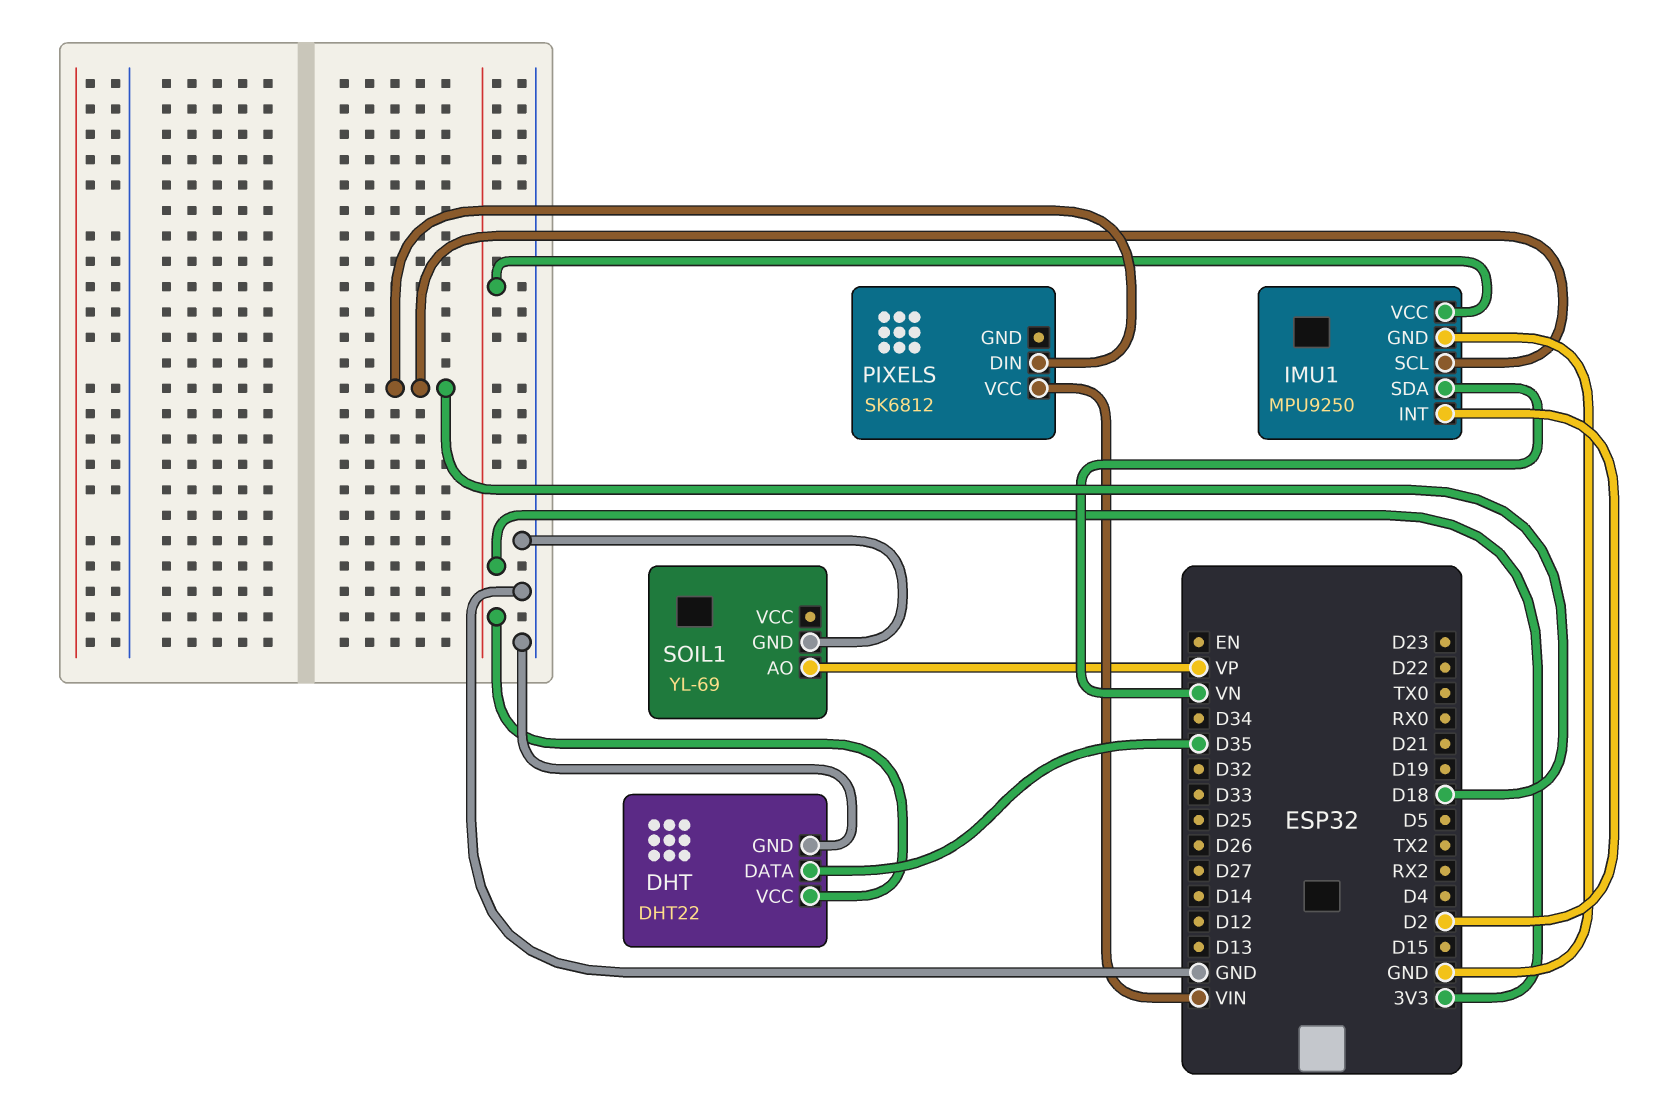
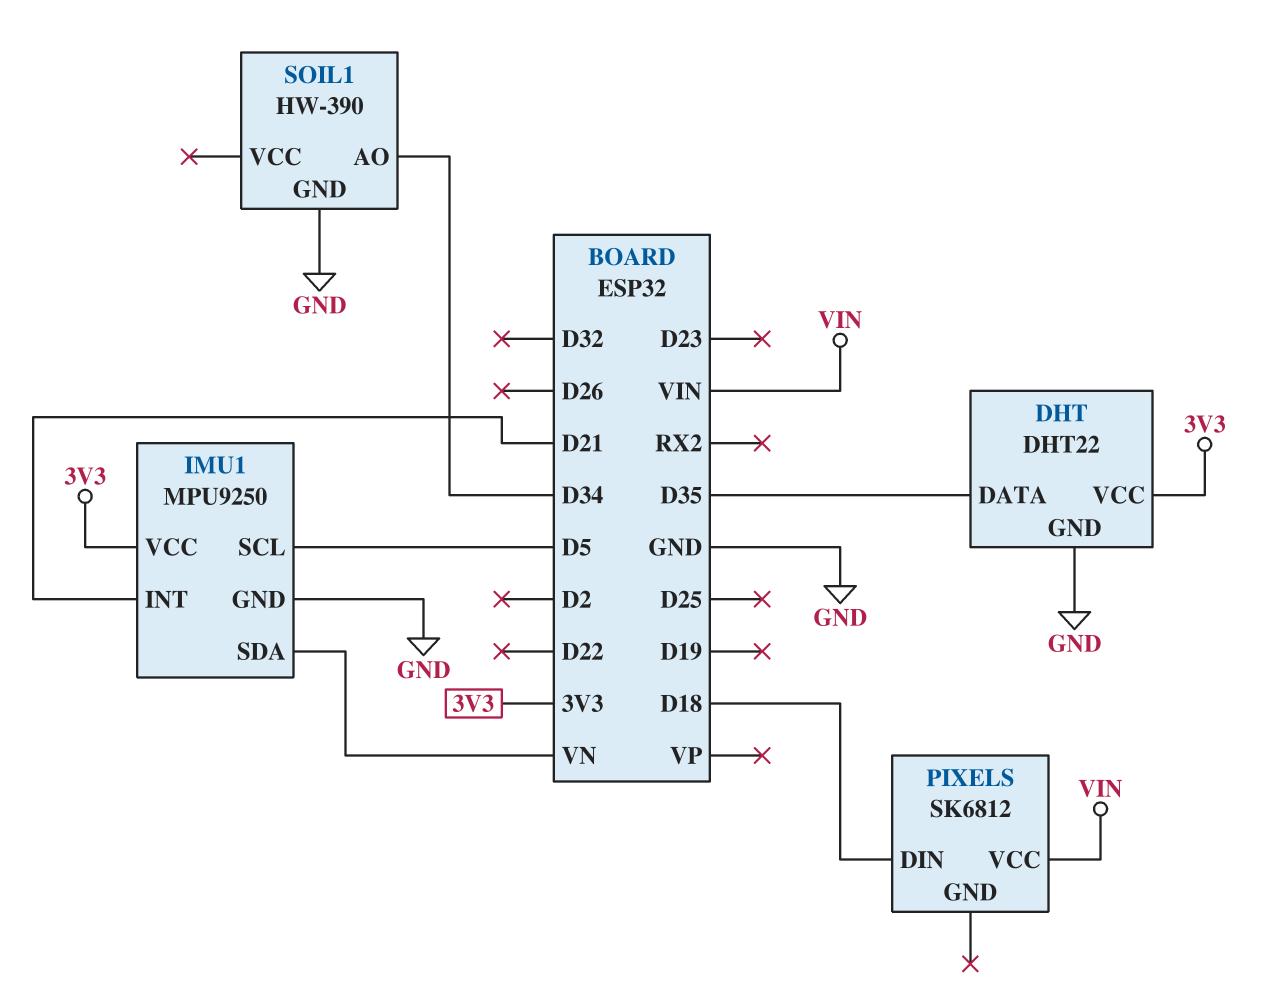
IMU1 pin INT: D2 -> D21
IMU1 pin SCL: D18 -> D5
SOIL1: YL-69 -> HW-390
SOIL1 pin AO: VP -> D34

